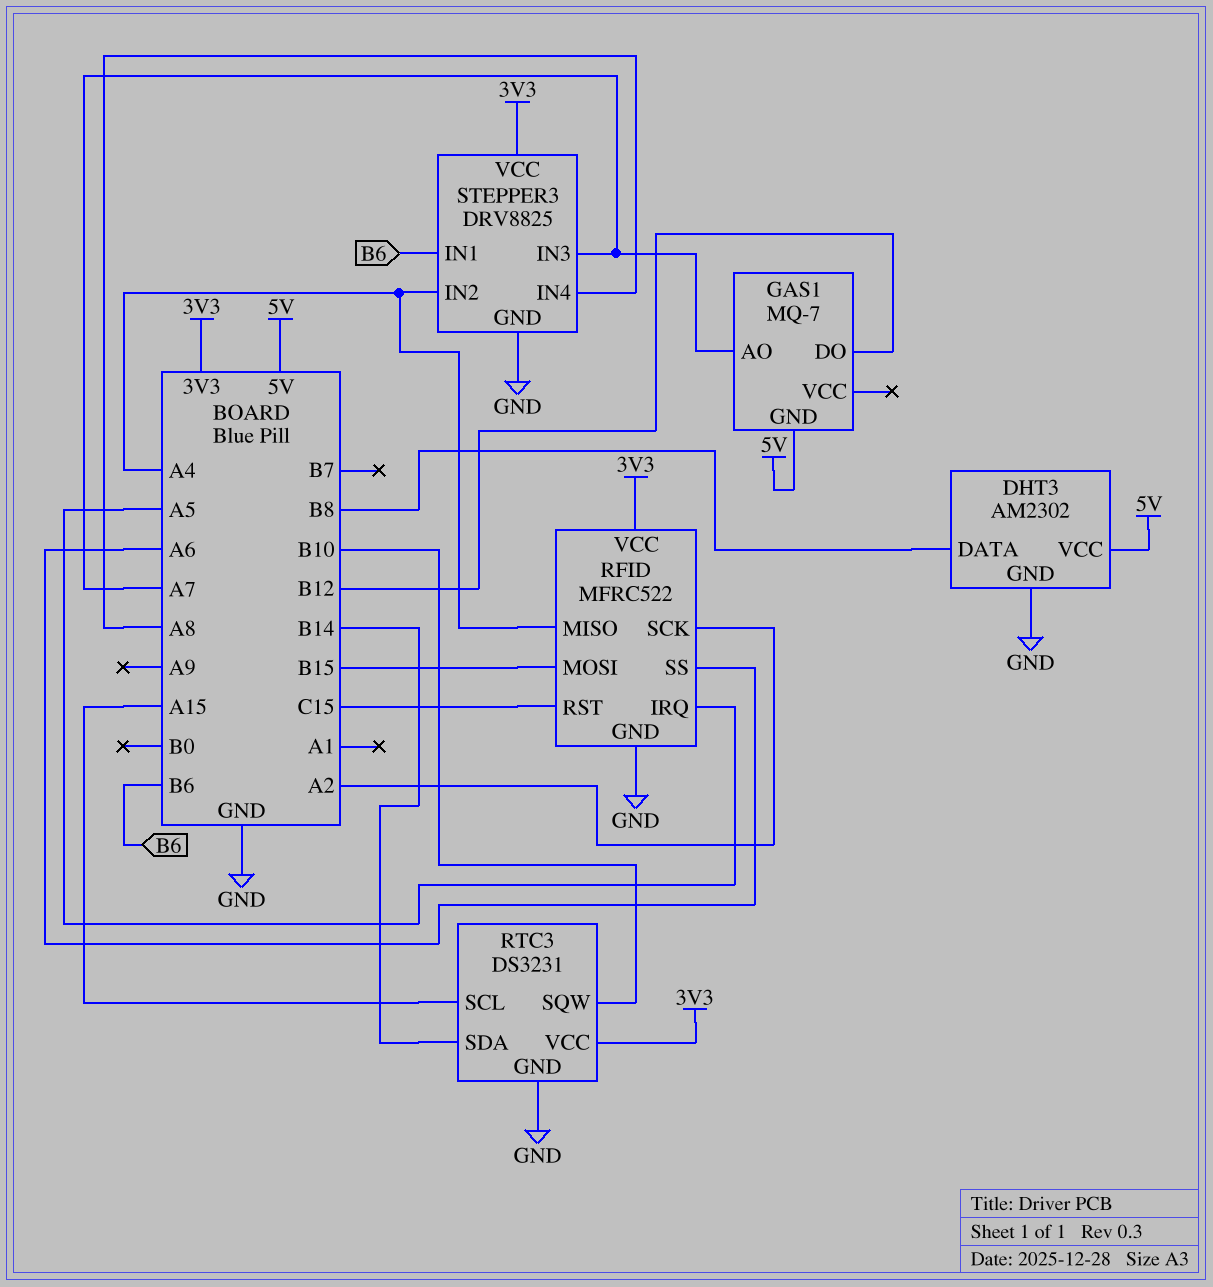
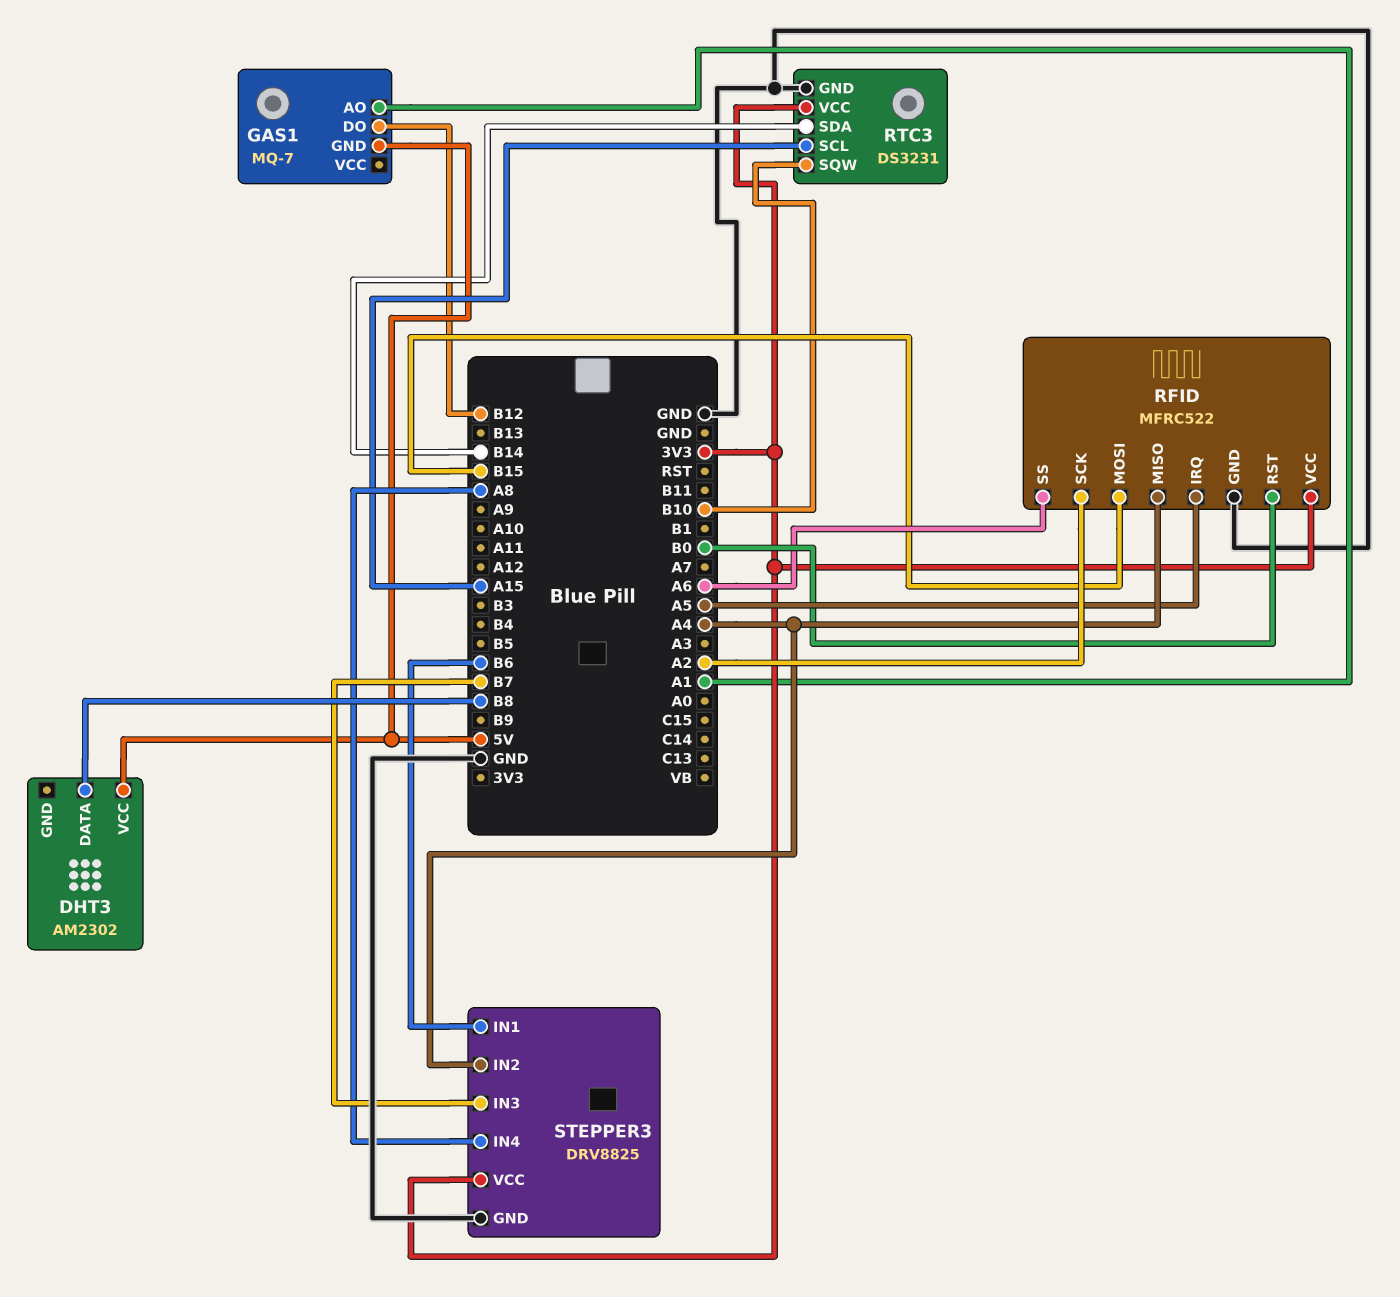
DHT3 pin GND: GND -> none
GAS1 pin AO: A7 -> A1
RFID pin RST: C15 -> B0
STEPPER3 pin IN3: A7 -> B7

